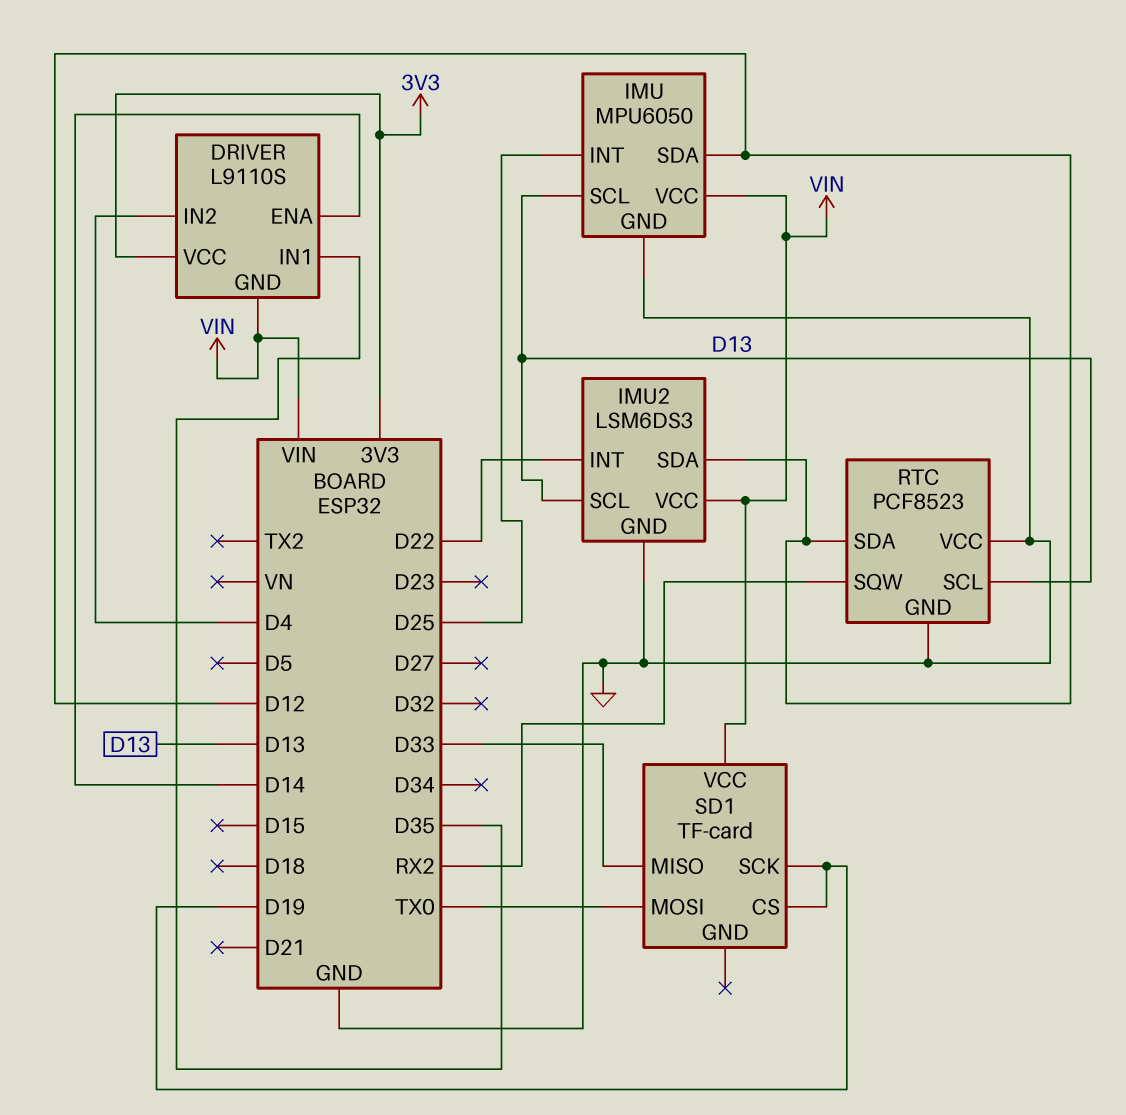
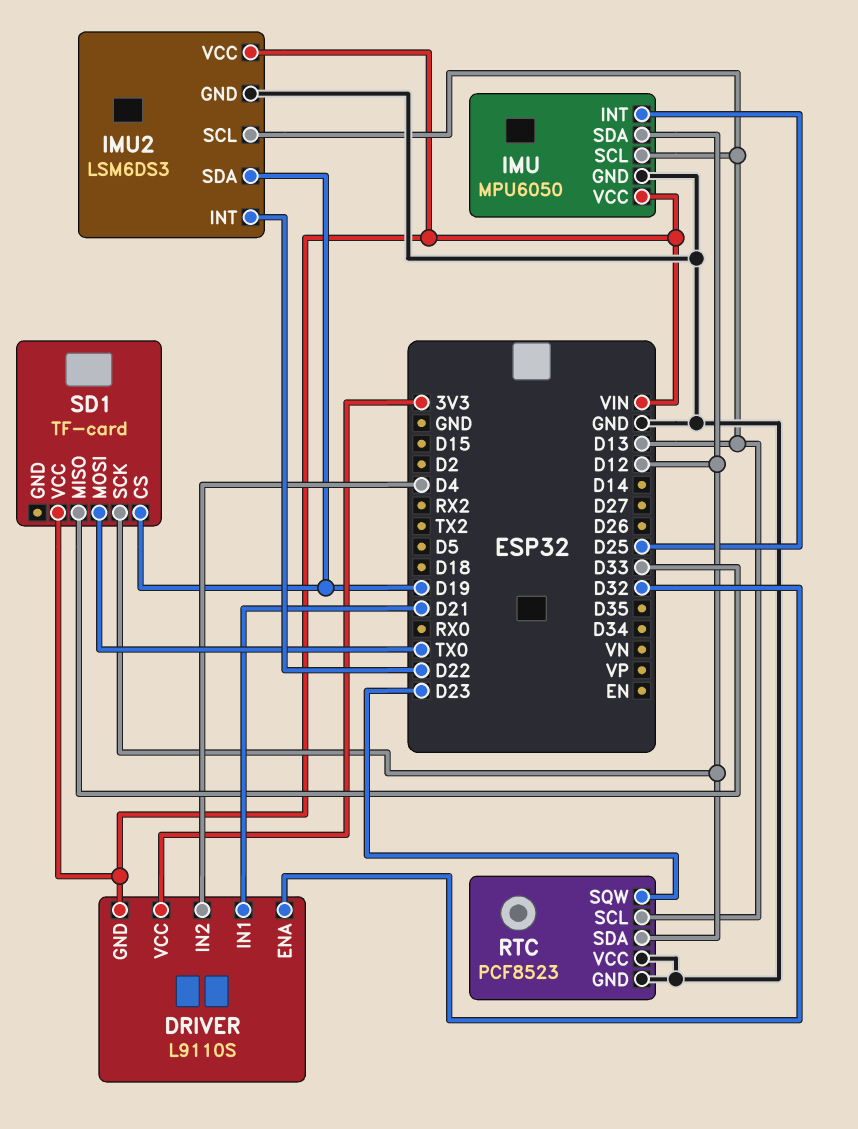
DRIVER pin ENA: D14 -> D32
DRIVER pin IN1: D35 -> D21
IMU2 pin SDA: D12 -> D19
RTC pin SQW: RX2 -> D23
SD1 pin SCK: D19 -> D12

